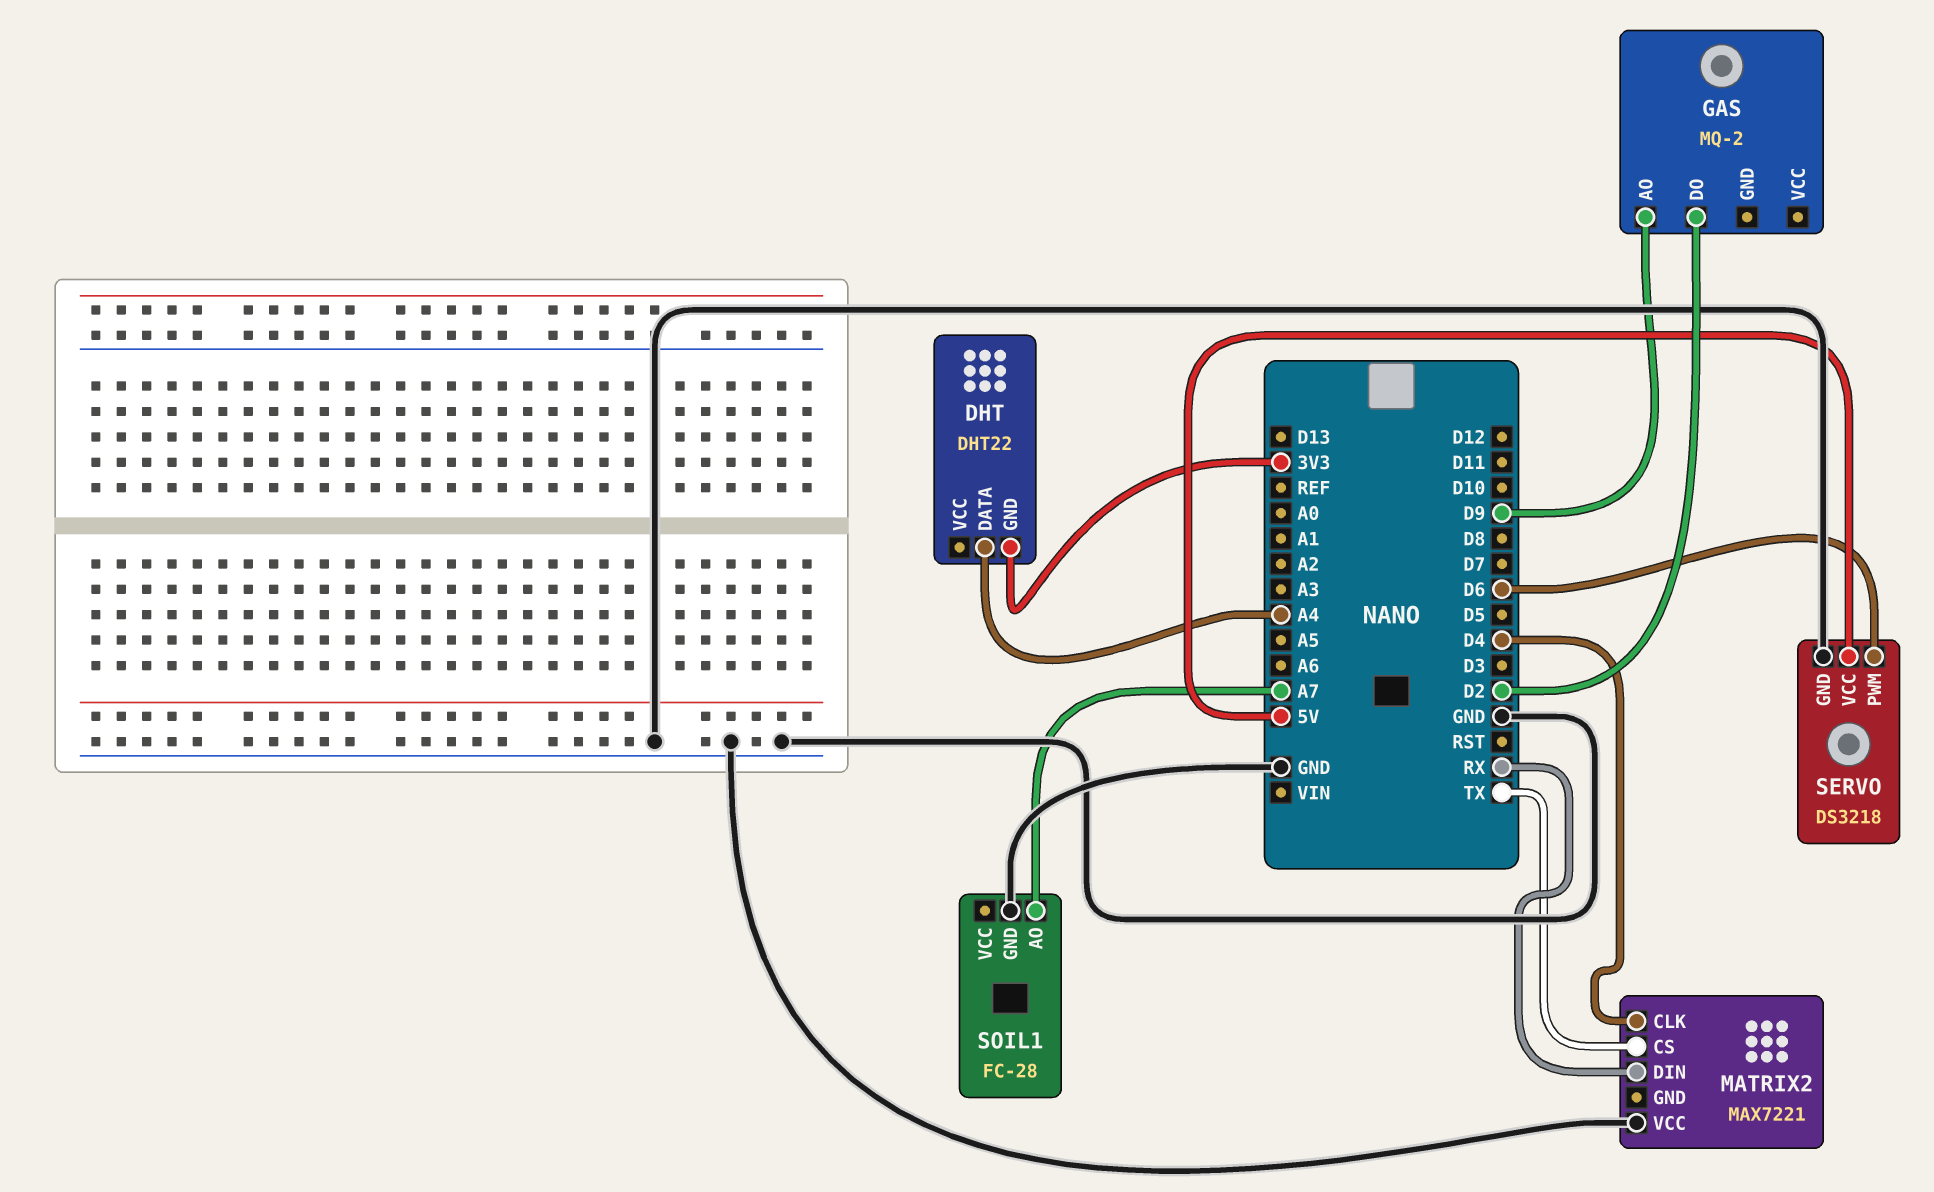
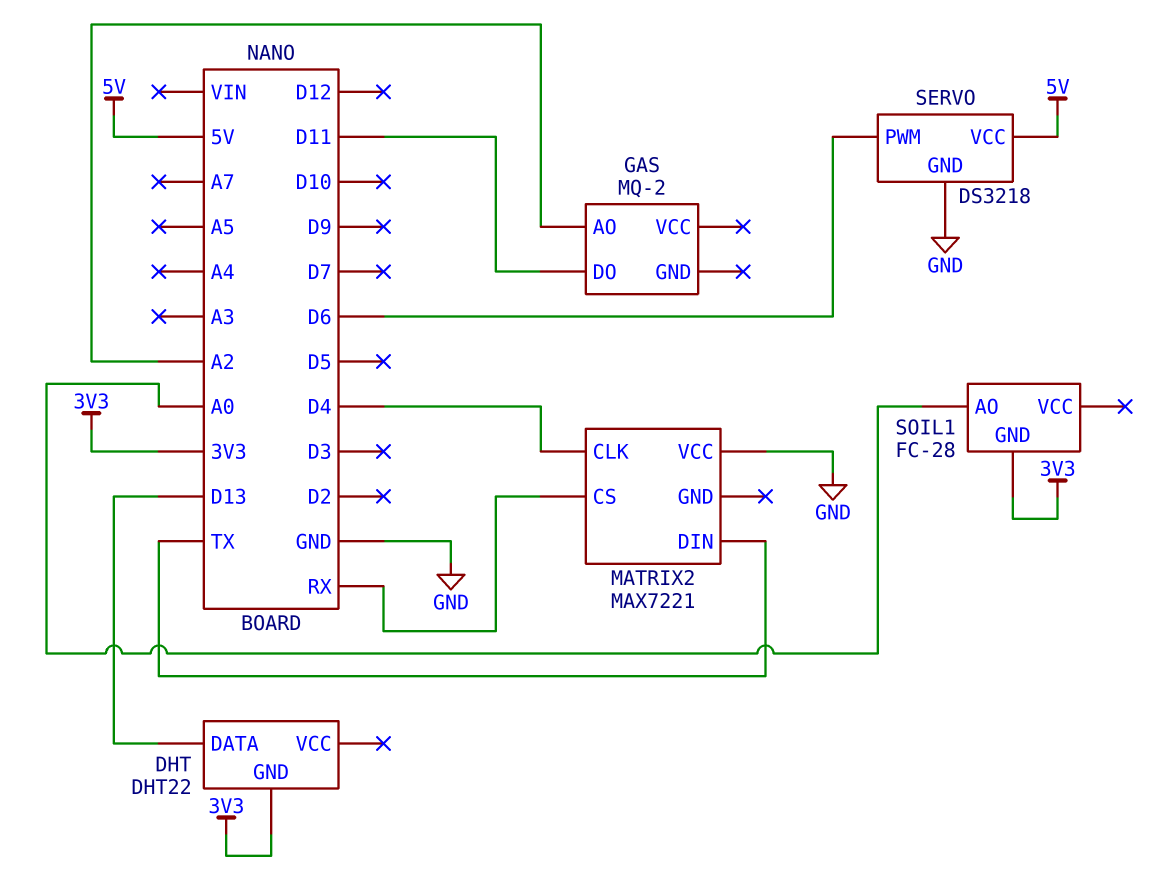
DHT pin DATA: A4 -> D13
GAS pin AO: D9 -> A2
GAS pin DO: D2 -> D11
MATRIX2 pin CS: TX -> RX
MATRIX2 pin DIN: RX -> TX
SOIL1 pin AO: A7 -> A0
SOIL1 pin GND: GND -> 3V3

